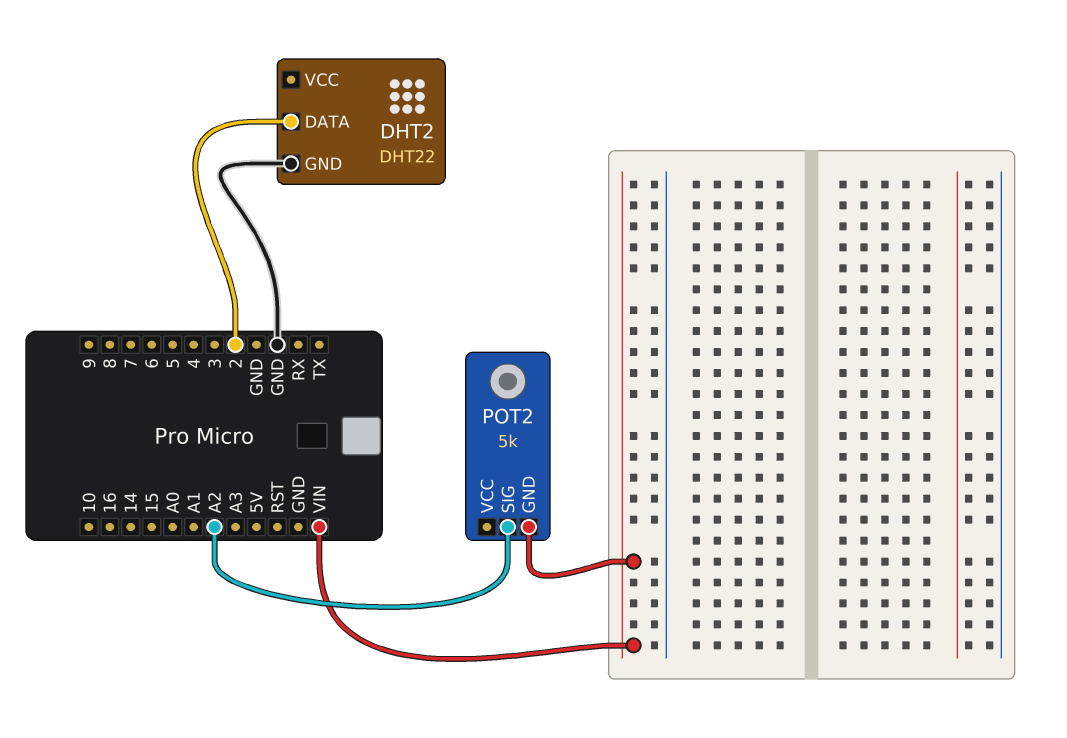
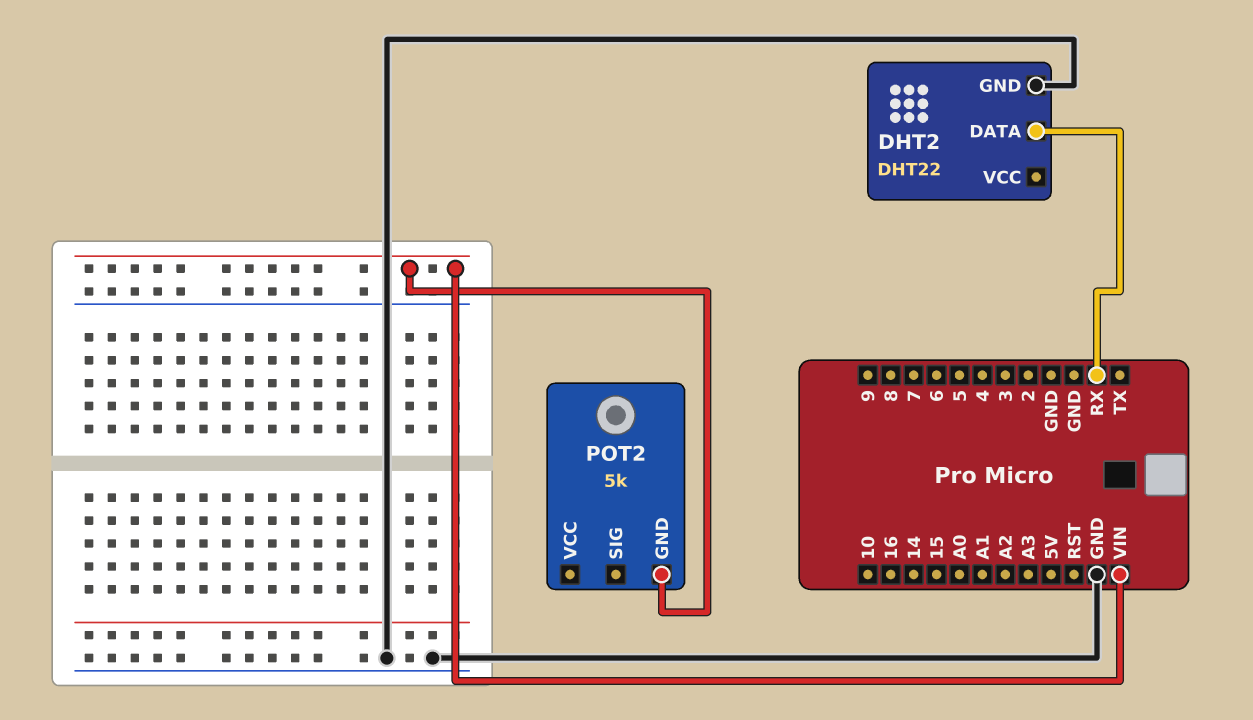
DHT2 pin DATA: 2 -> RX
POT2 pin SIG: A2 -> none

